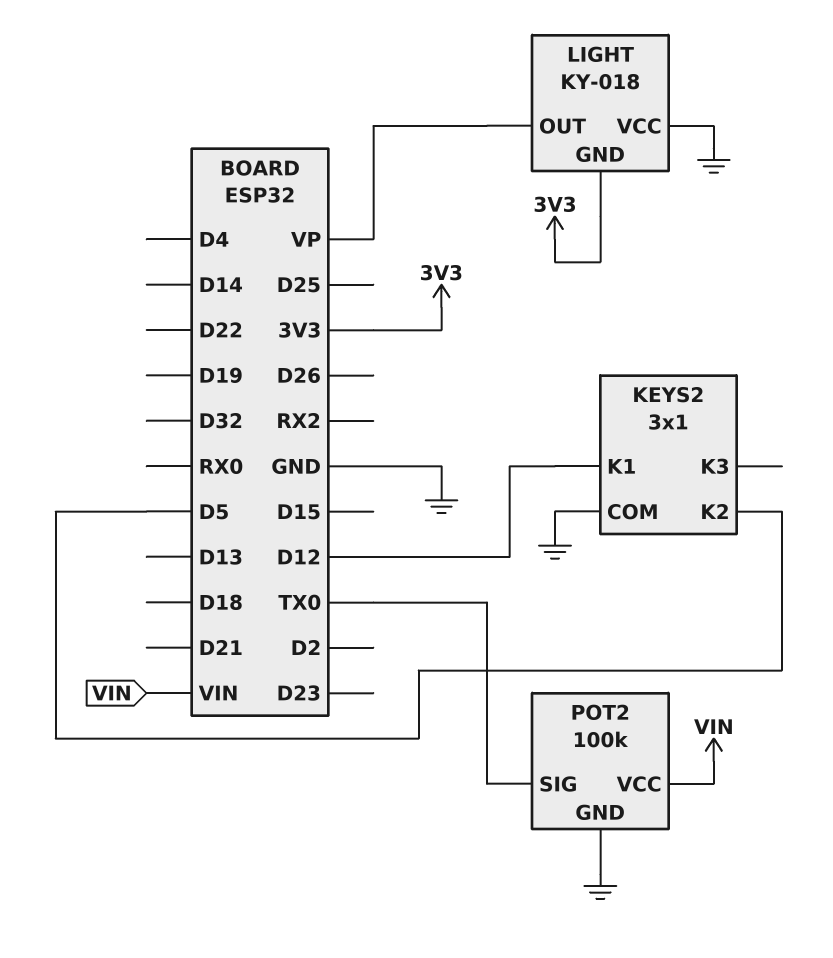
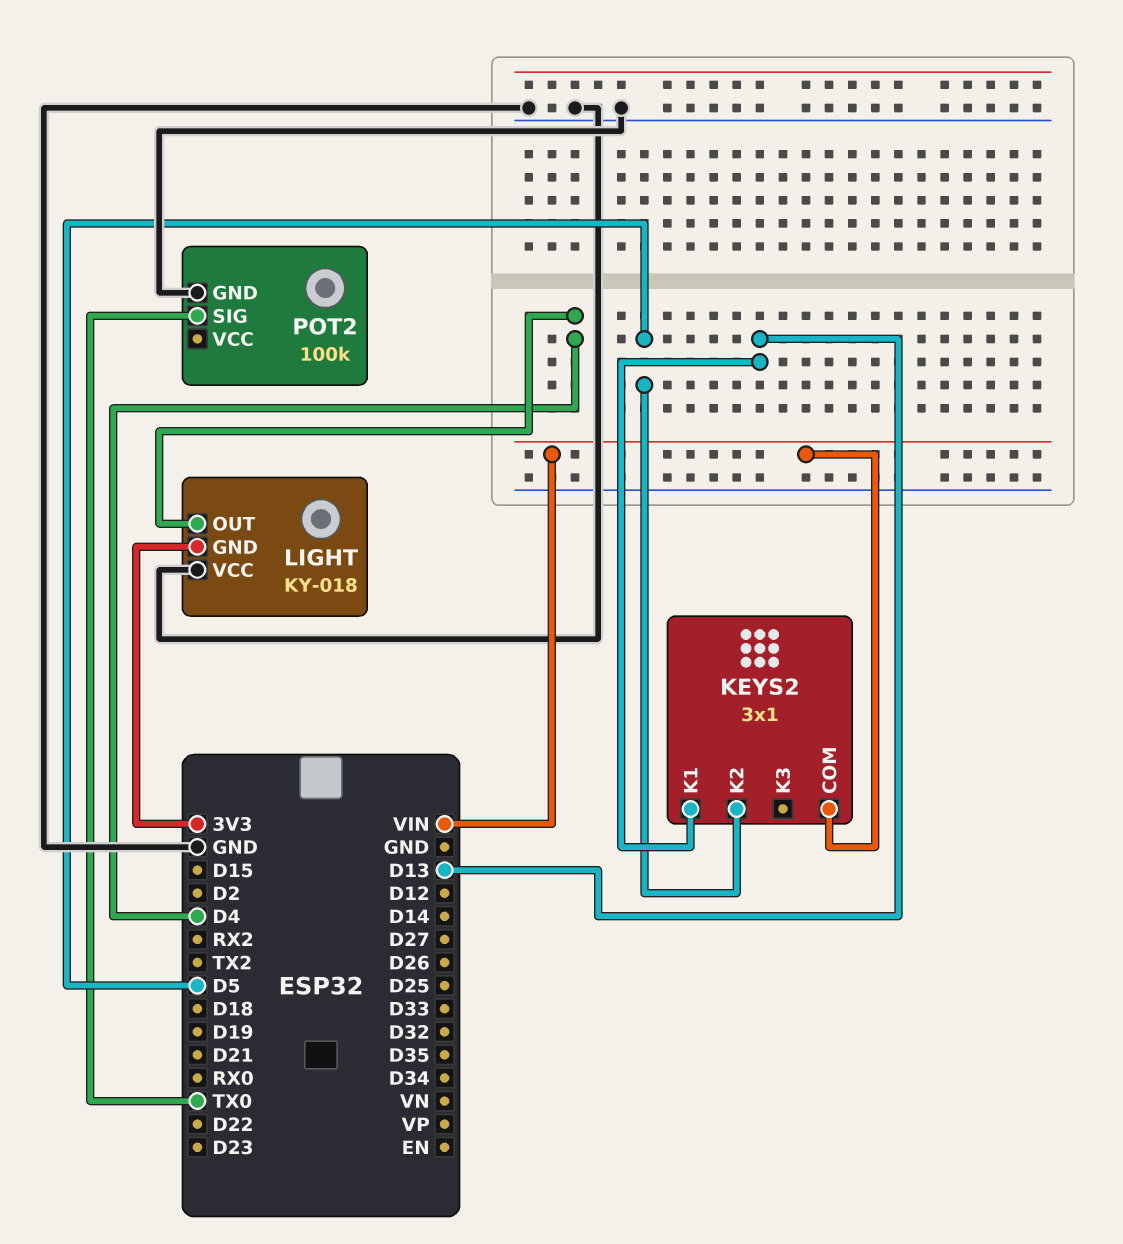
KEYS2 pin COM: GND -> VIN
KEYS2 pin K1: D12 -> D13
LIGHT pin OUT: VP -> D4
POT2 pin VCC: VIN -> none

